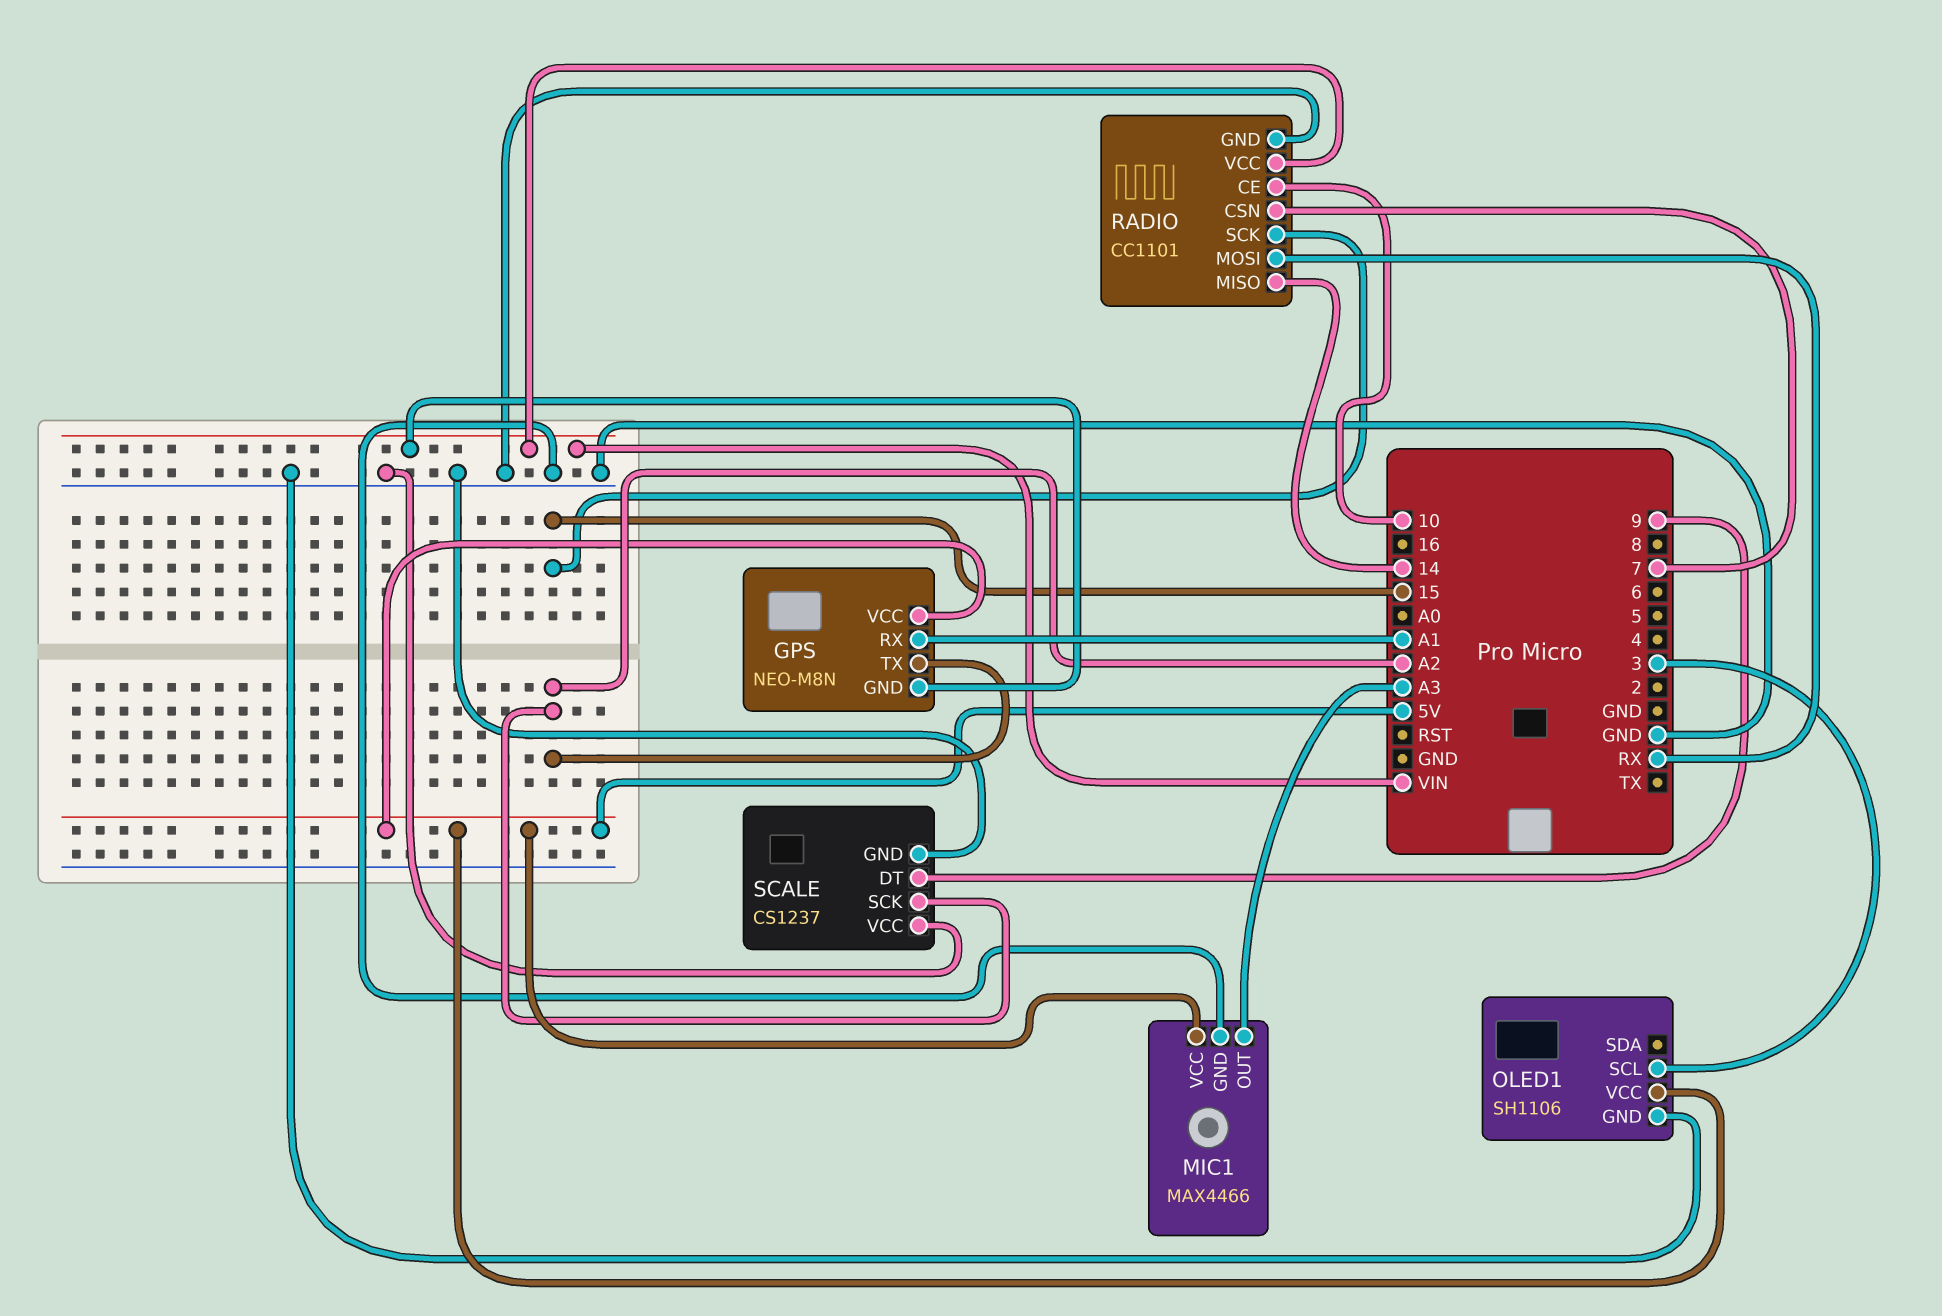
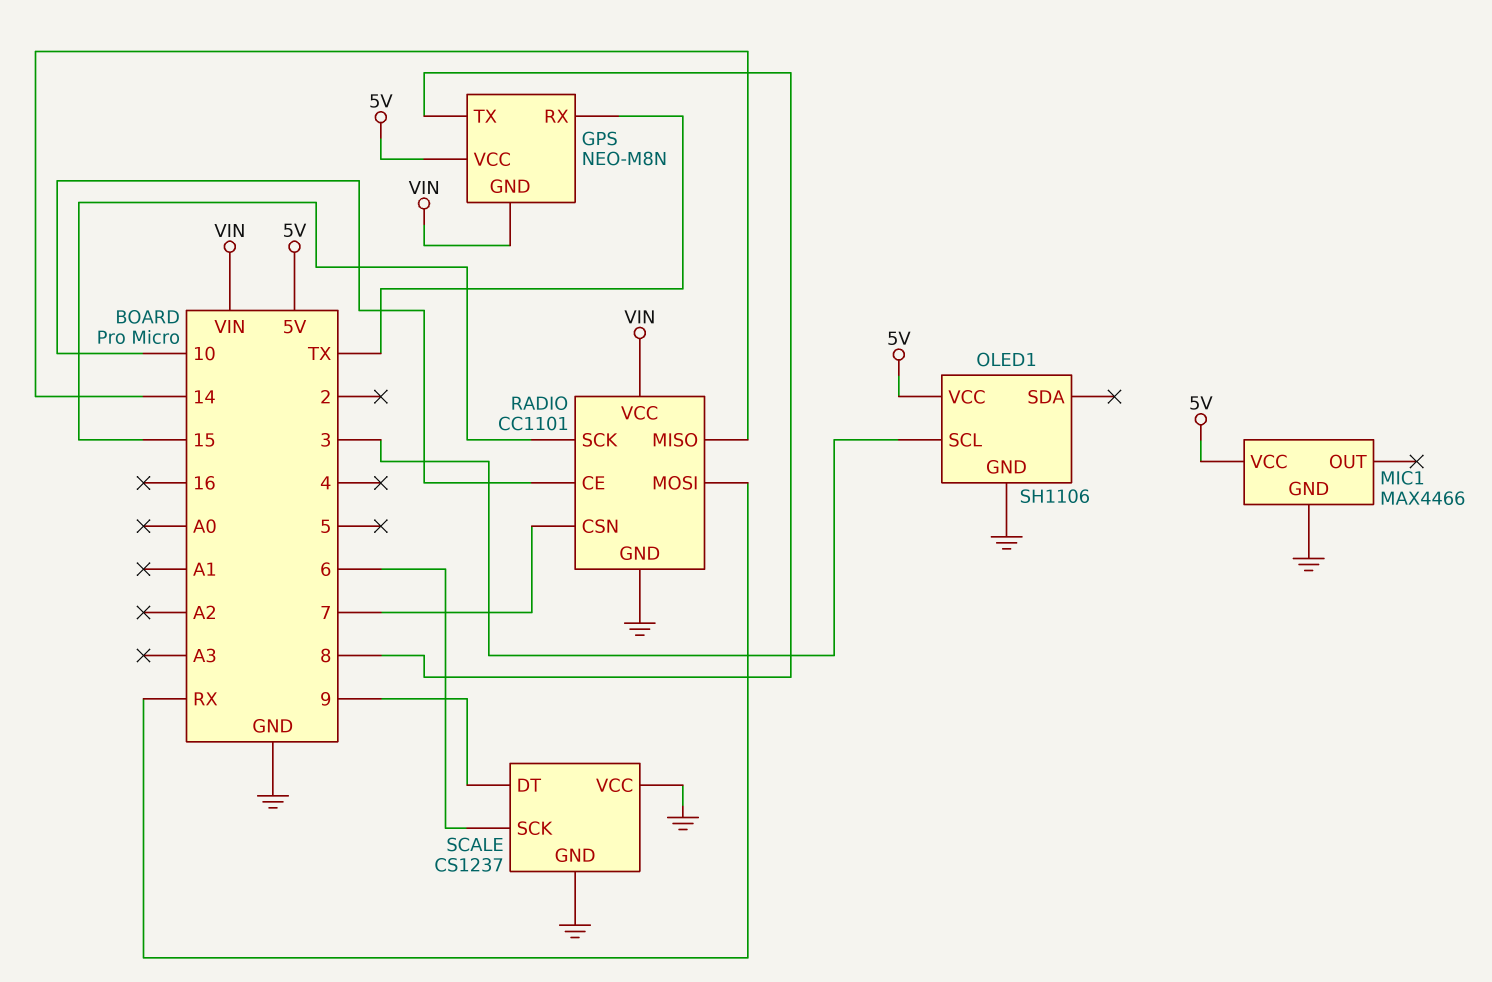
GPS pin RX: A1 -> TX
GPS pin TX: A2 -> 8
MIC1 pin OUT: A3 -> none
SCALE pin SCK: A2 -> 6

